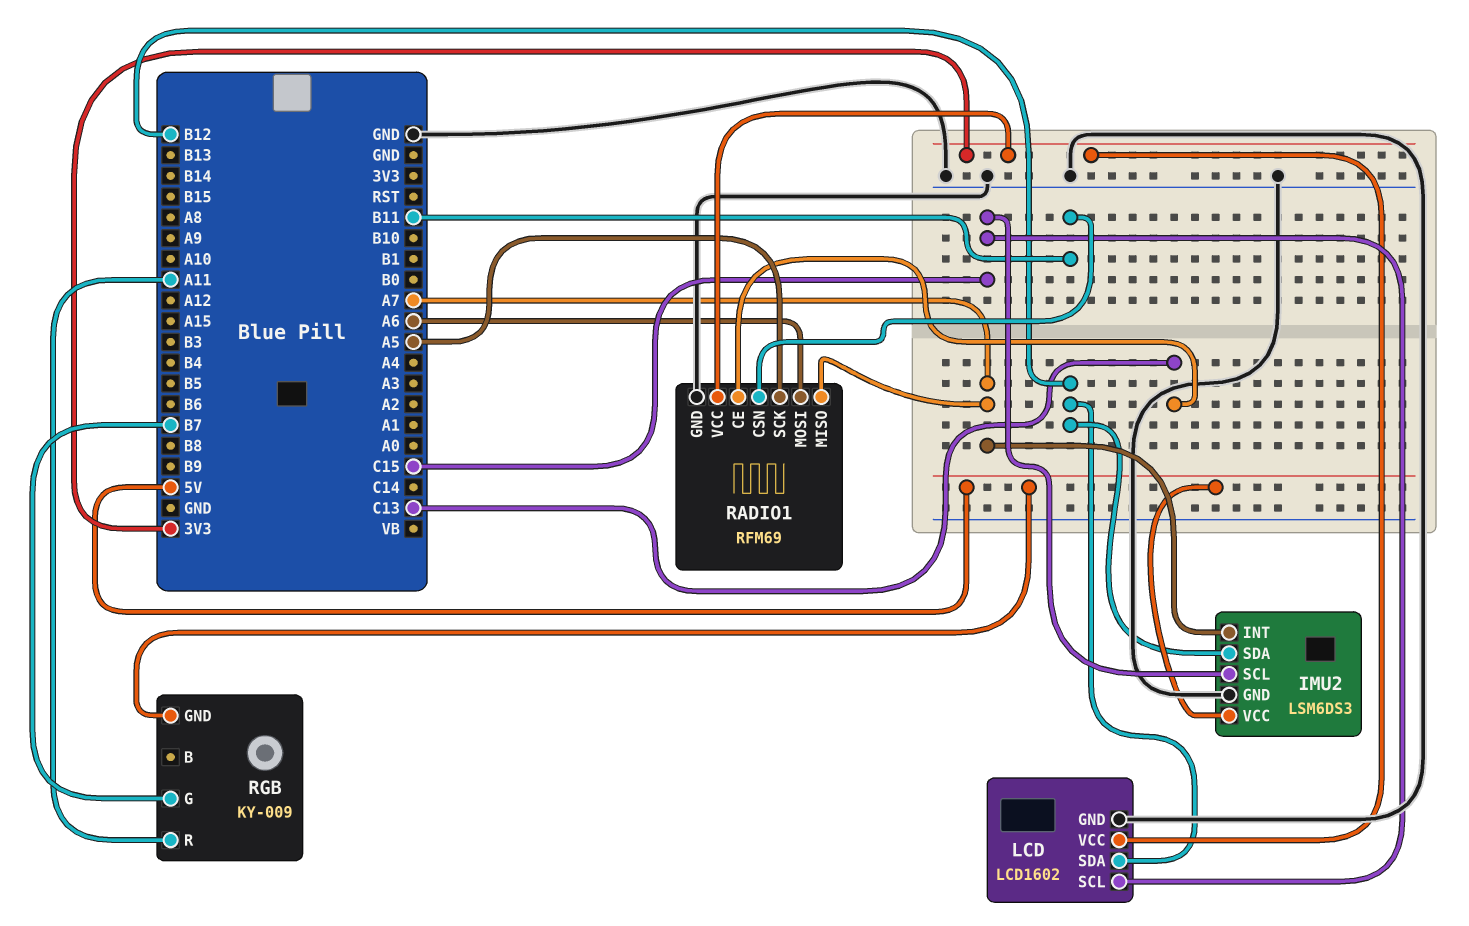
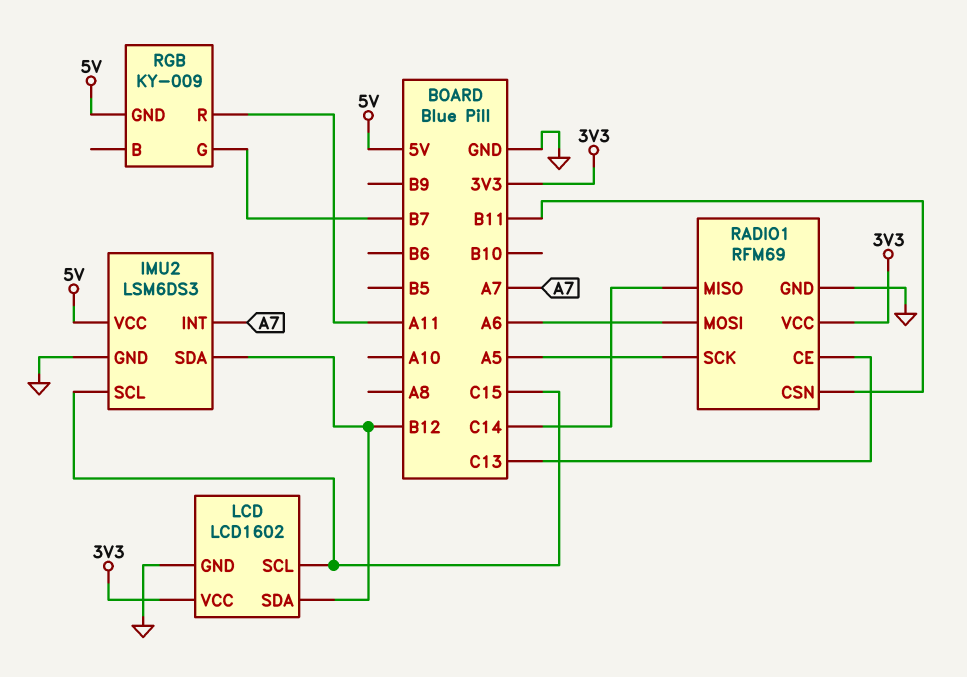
RADIO1 pin MISO: A7 -> C14

